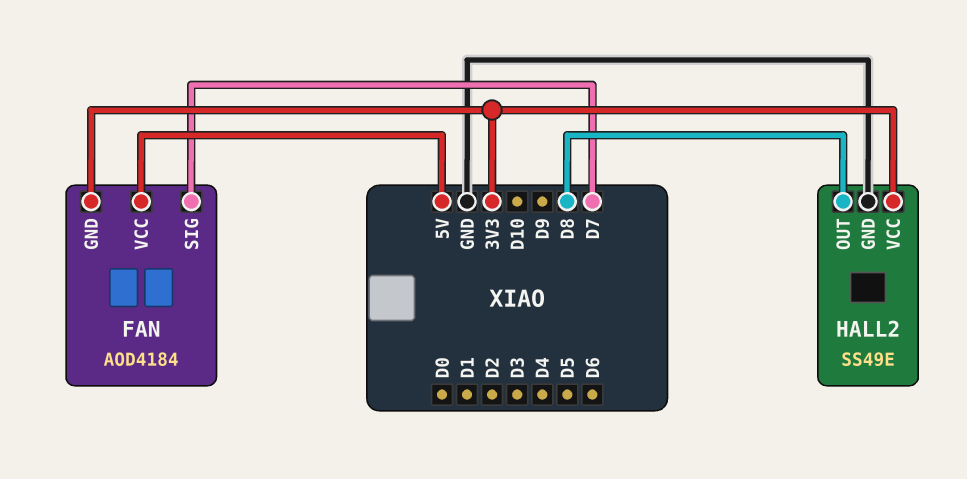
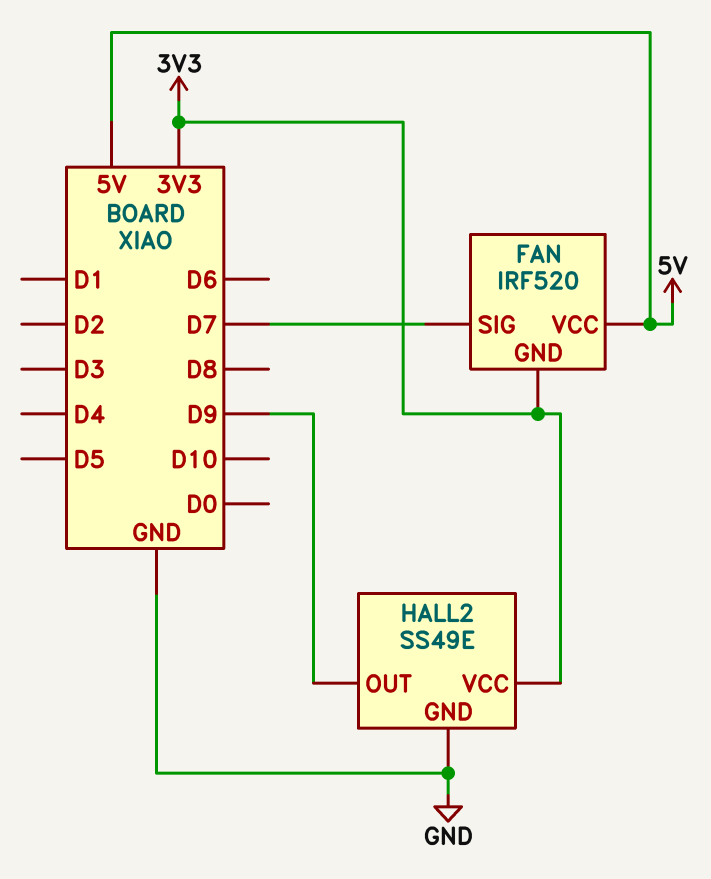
FAN: AOD4184 -> IRF520
HALL2 pin OUT: D8 -> D9

